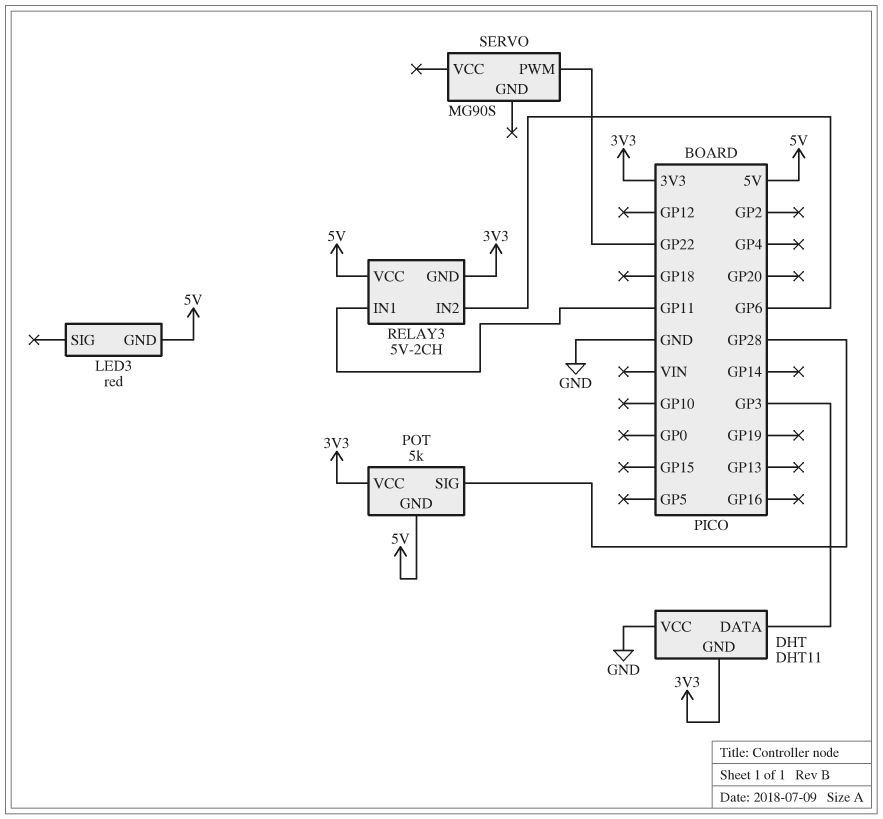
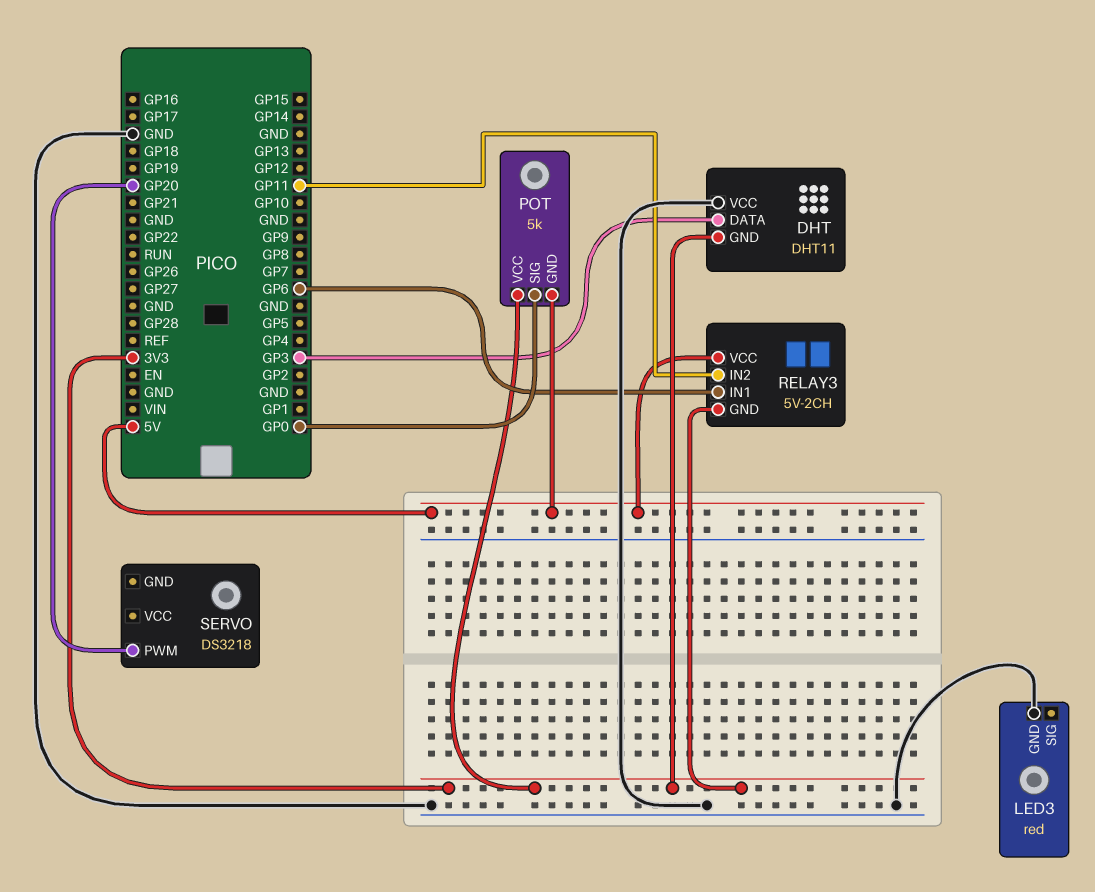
LED3 pin GND: 5V -> GND
POT pin SIG: GP28 -> GP0
RELAY3 pin IN1: GP11 -> GP6
RELAY3 pin IN2: GP6 -> GP11
SERVO: MG90S -> DS3218
SERVO pin PWM: GP22 -> GP20

